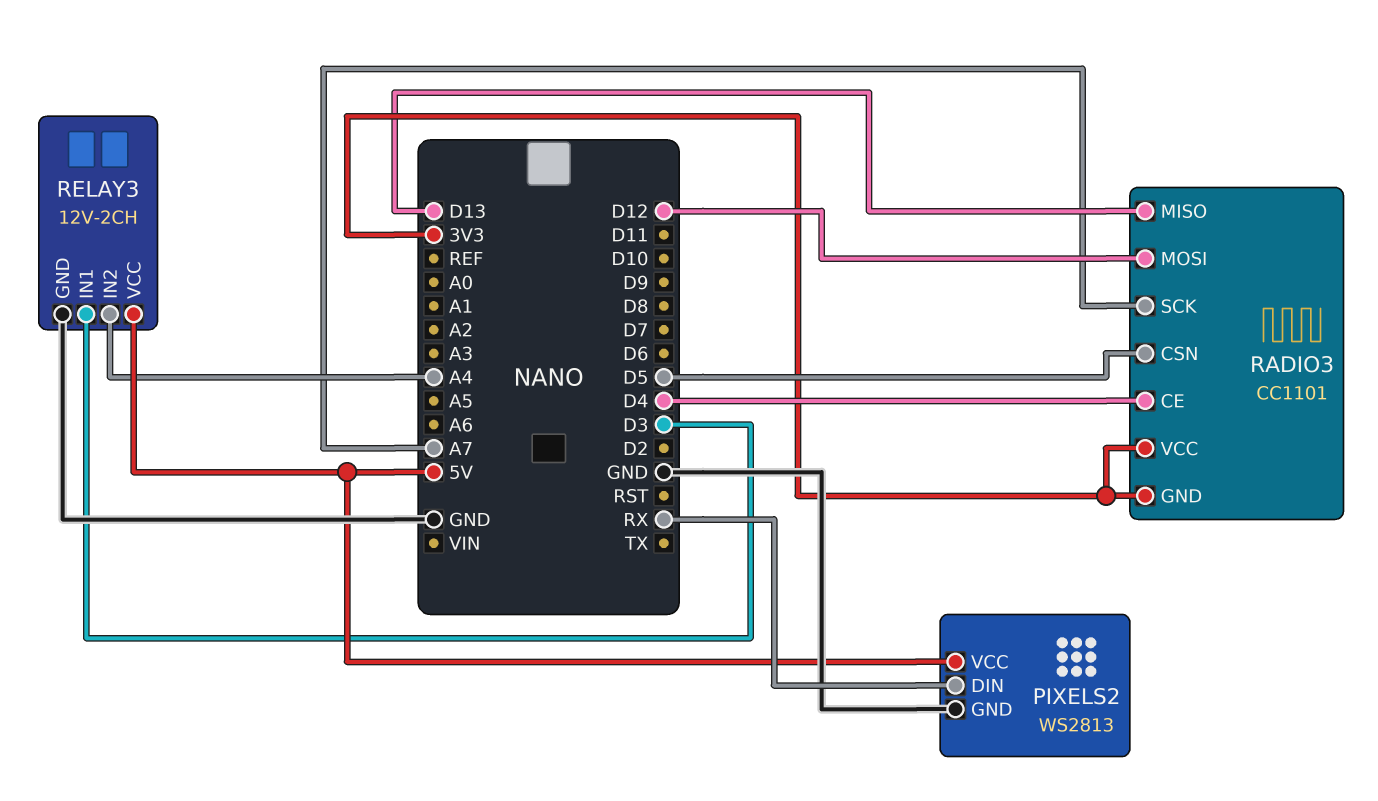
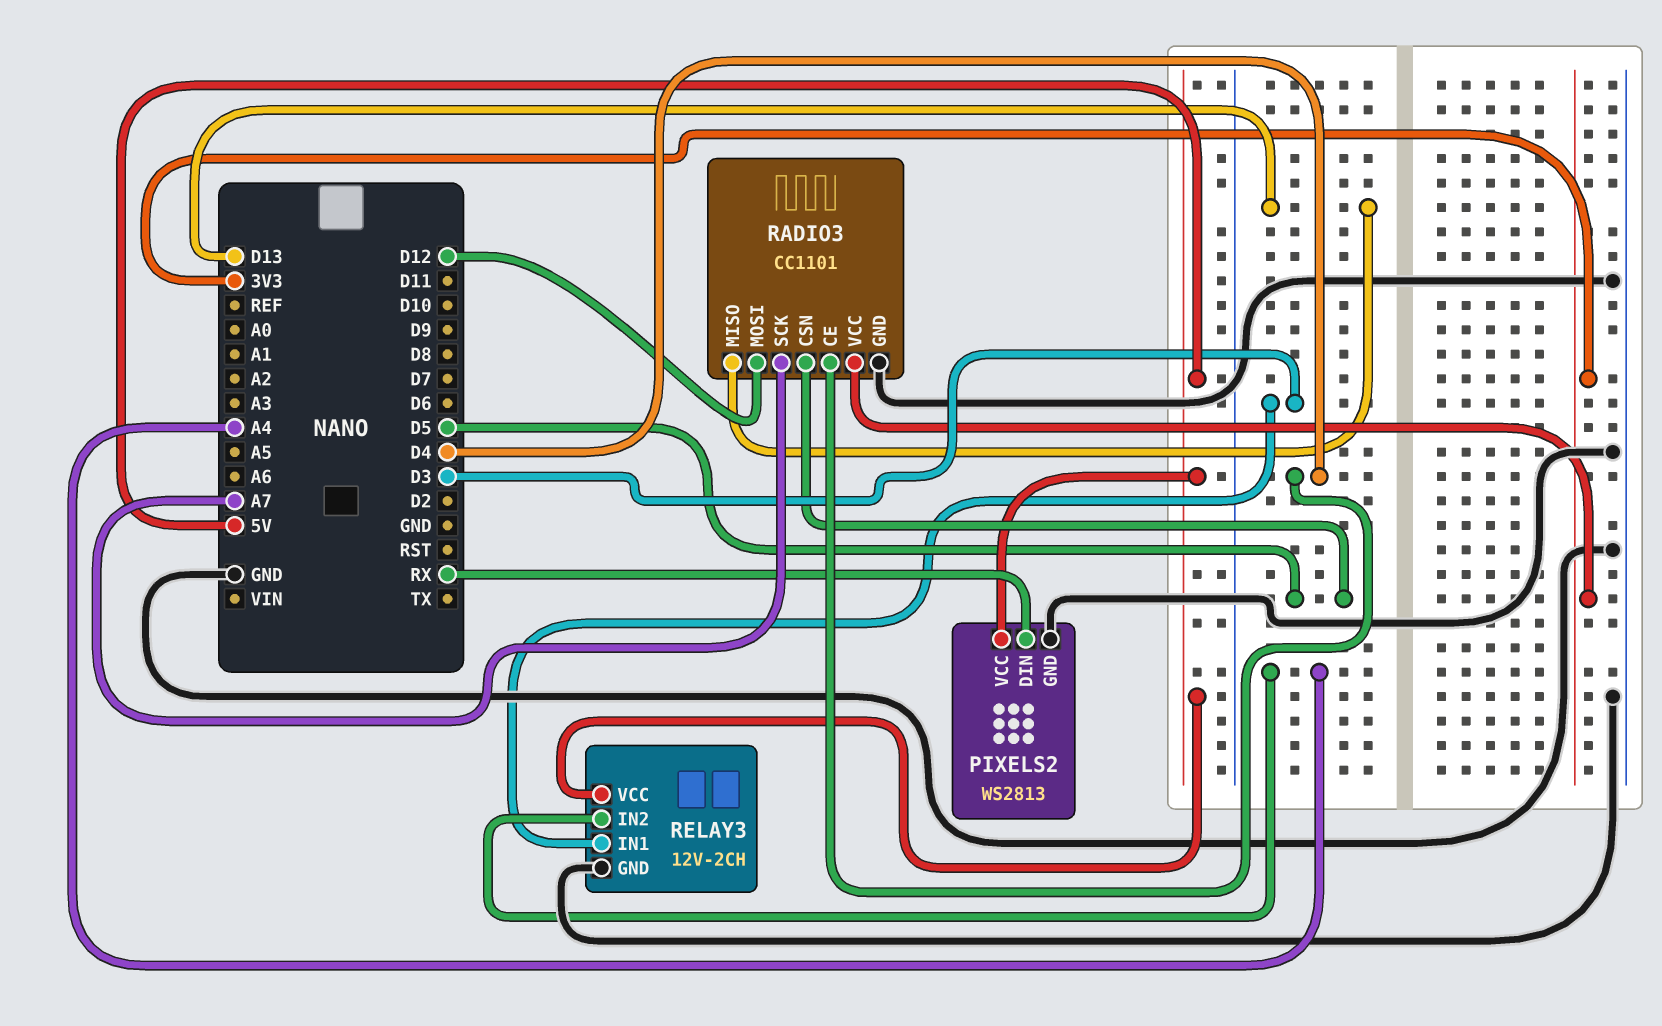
RADIO3 pin GND: 3V3 -> GND

